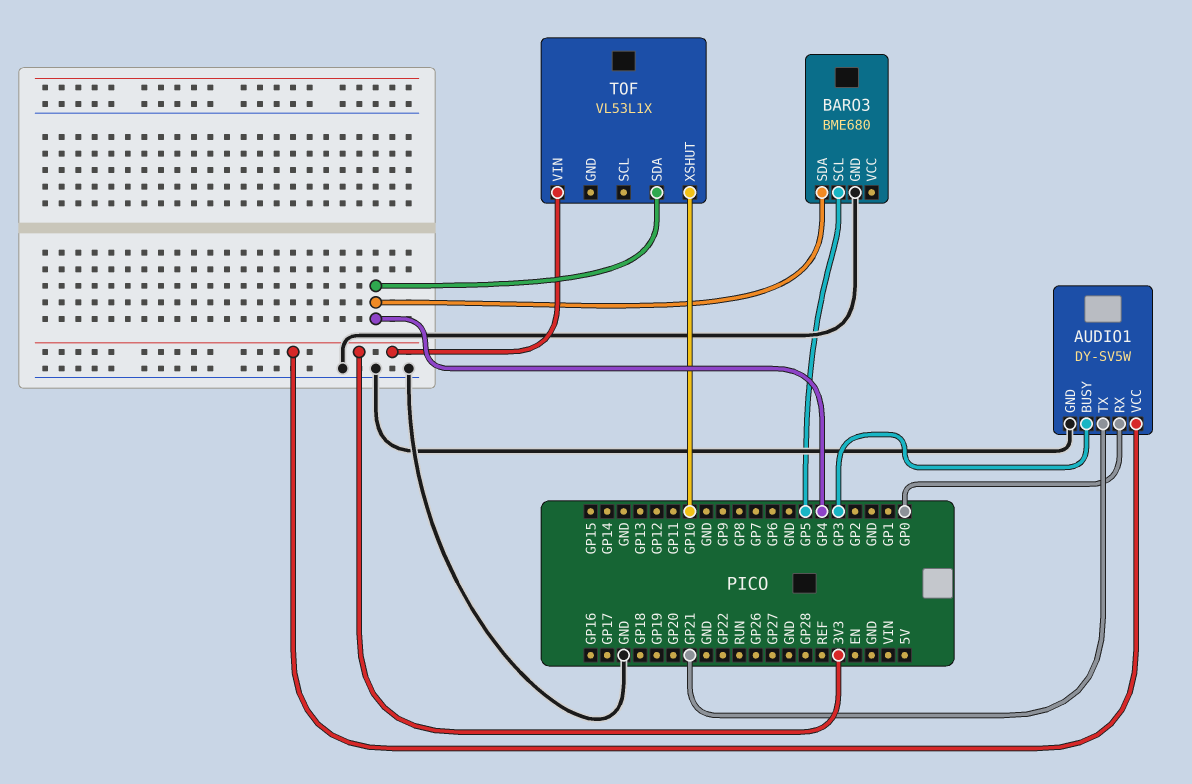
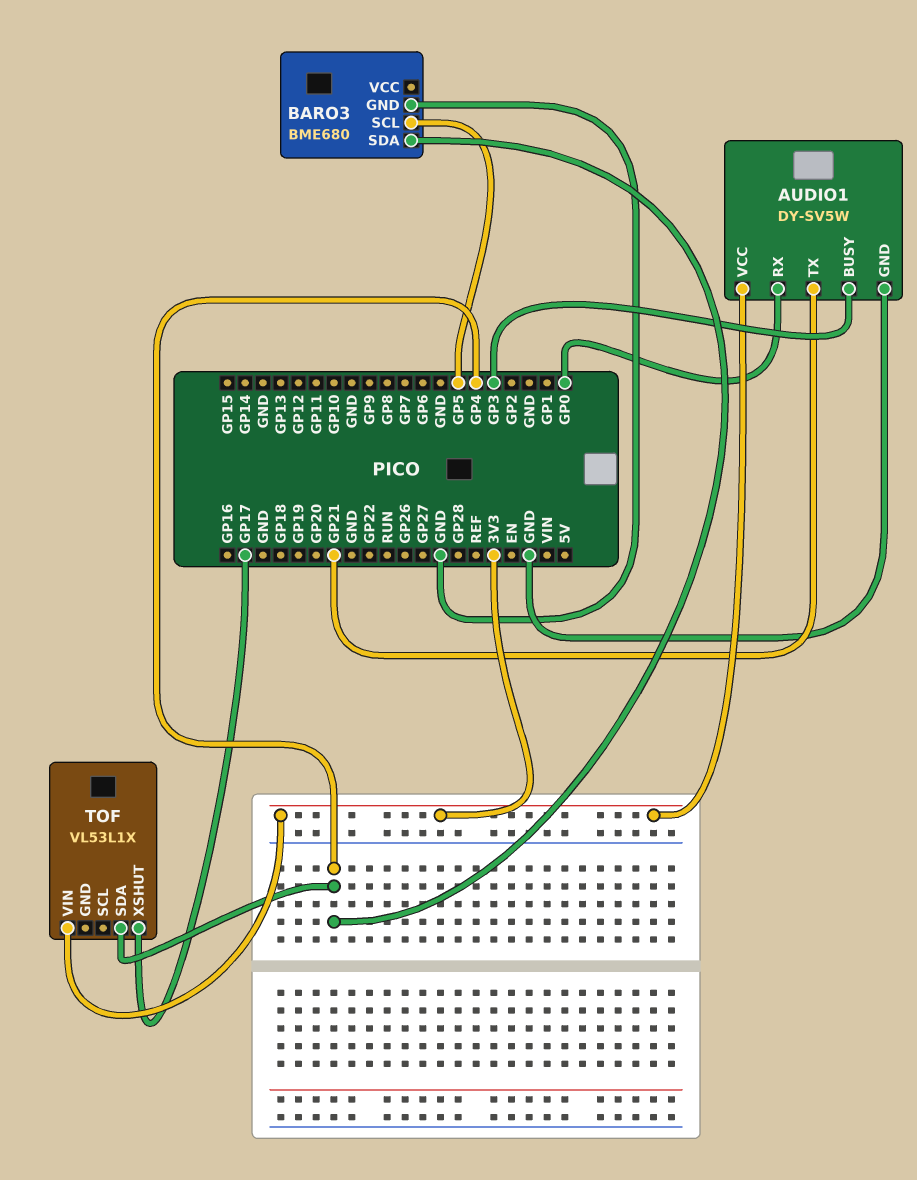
TOF pin XSHUT: GP10 -> GP17

